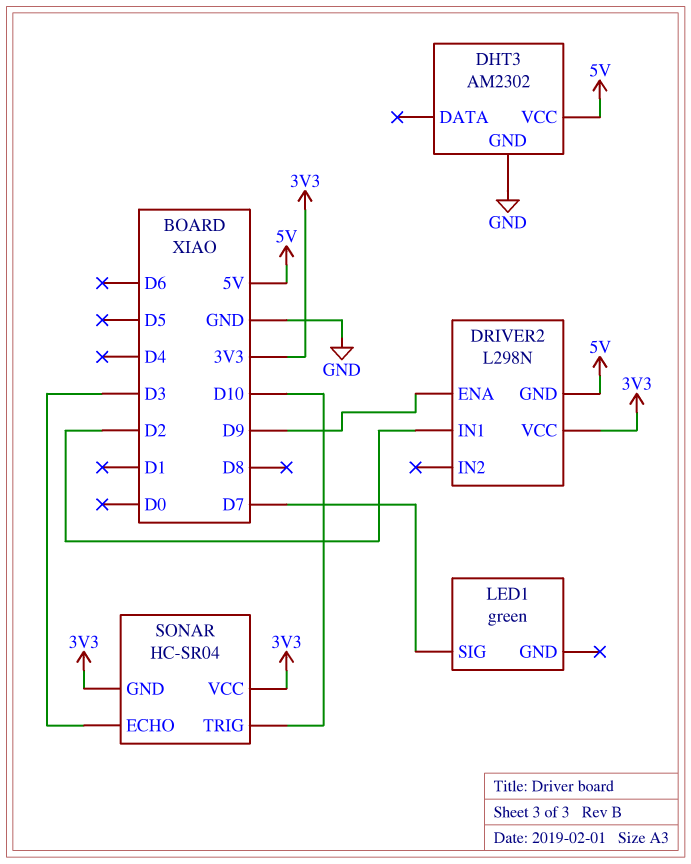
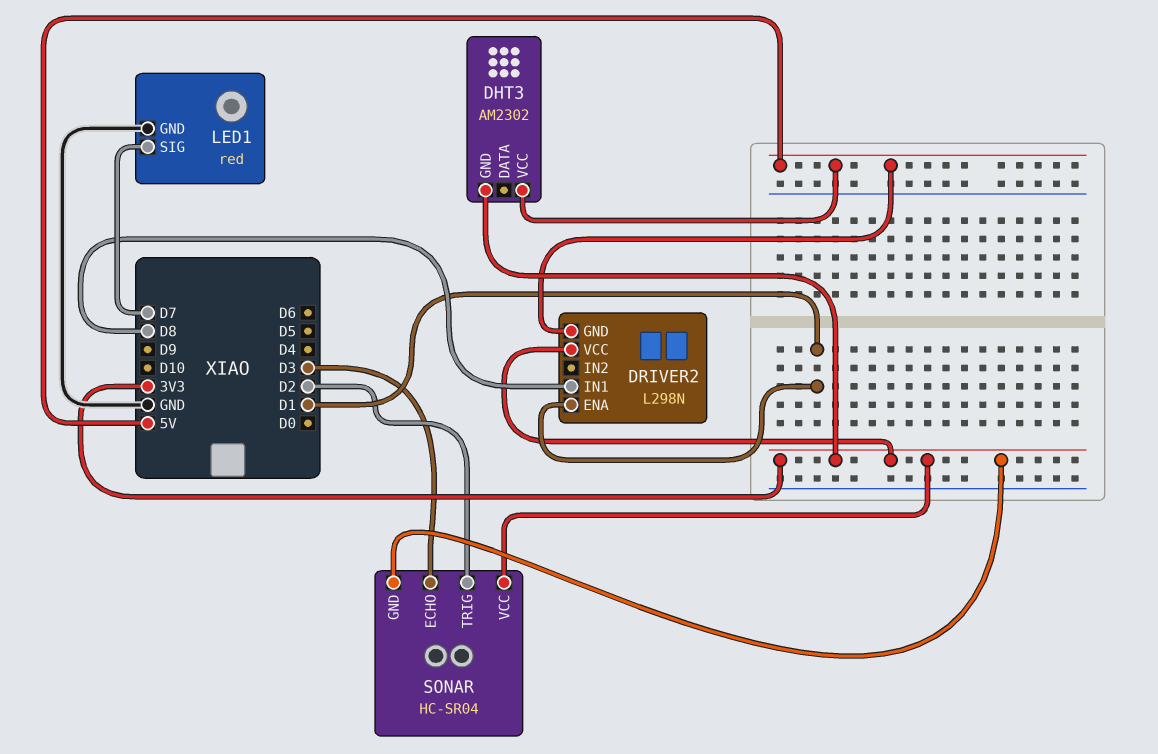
DHT3 pin GND: GND -> 3V3
DRIVER2 pin ENA: D9 -> D1
DRIVER2 pin IN1: D2 -> D8
LED1: green -> red
LED1 pin GND: none -> GND
SONAR pin TRIG: D10 -> D2

